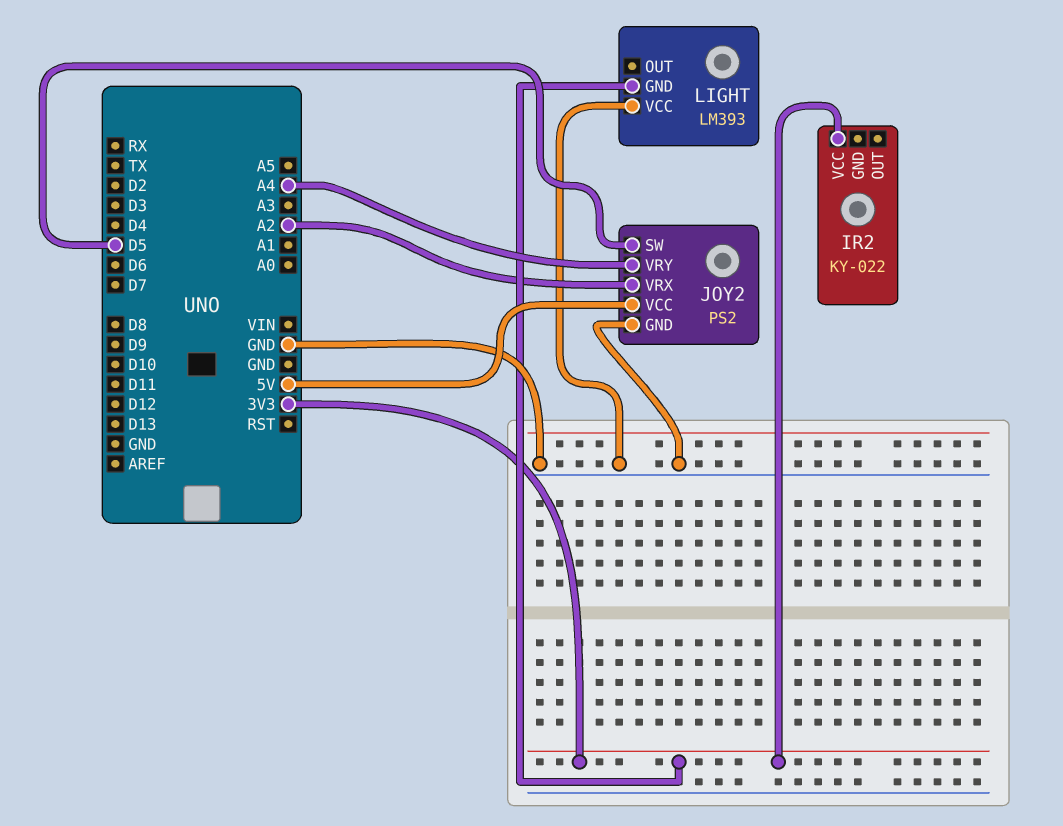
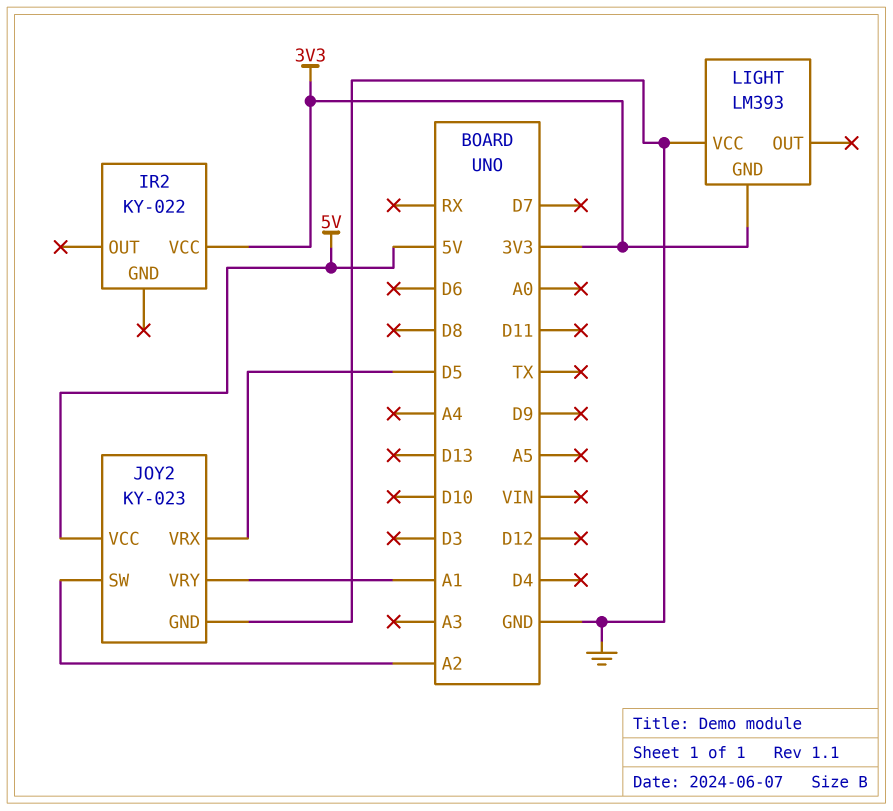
JOY2: PS2 -> KY-023
JOY2 pin SW: D5 -> A2
JOY2 pin VRX: A2 -> D5
JOY2 pin VRY: A4 -> A1

